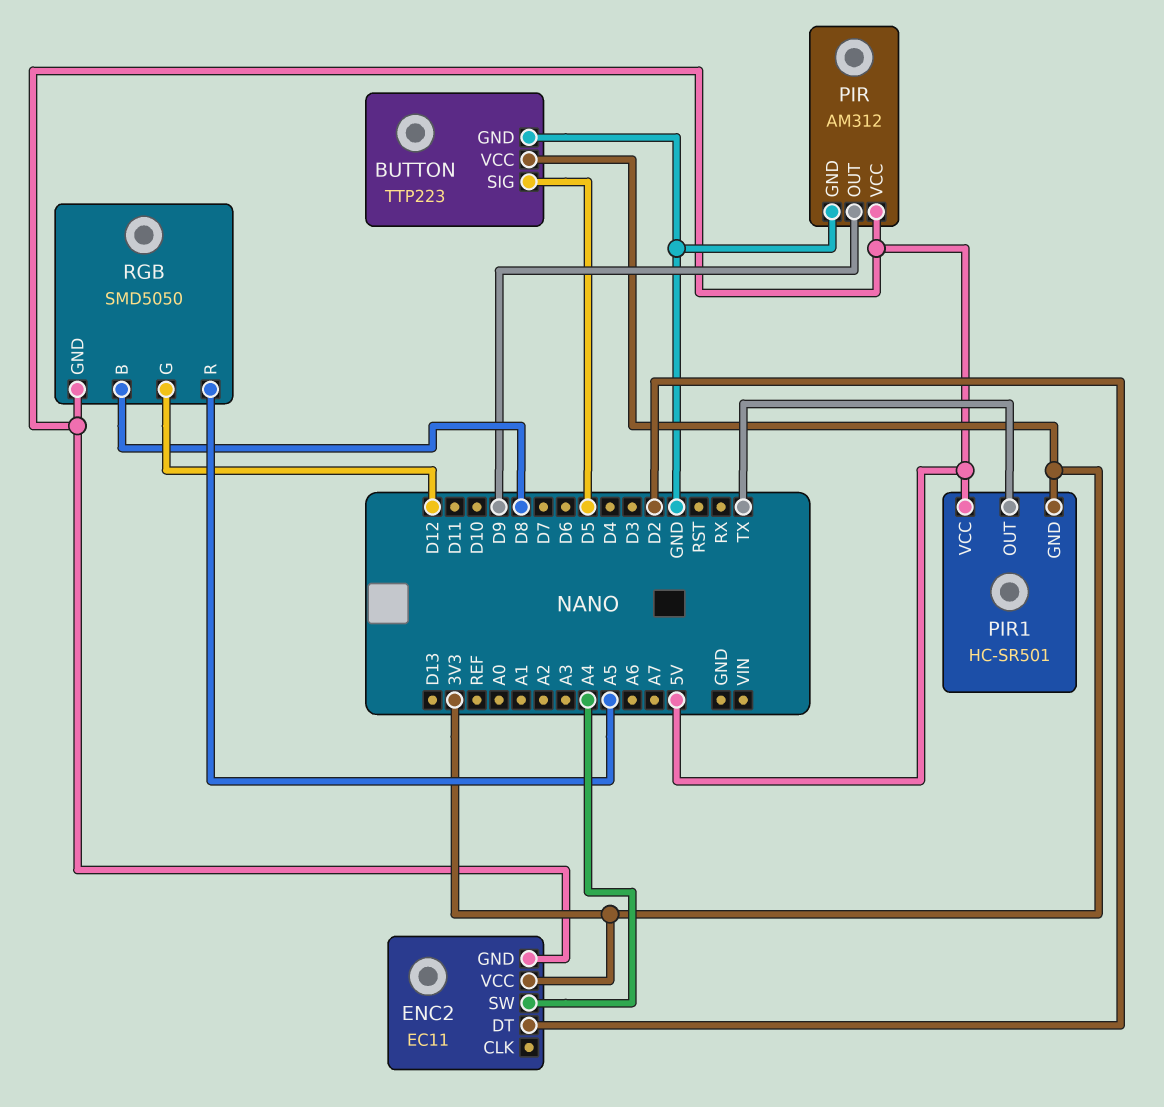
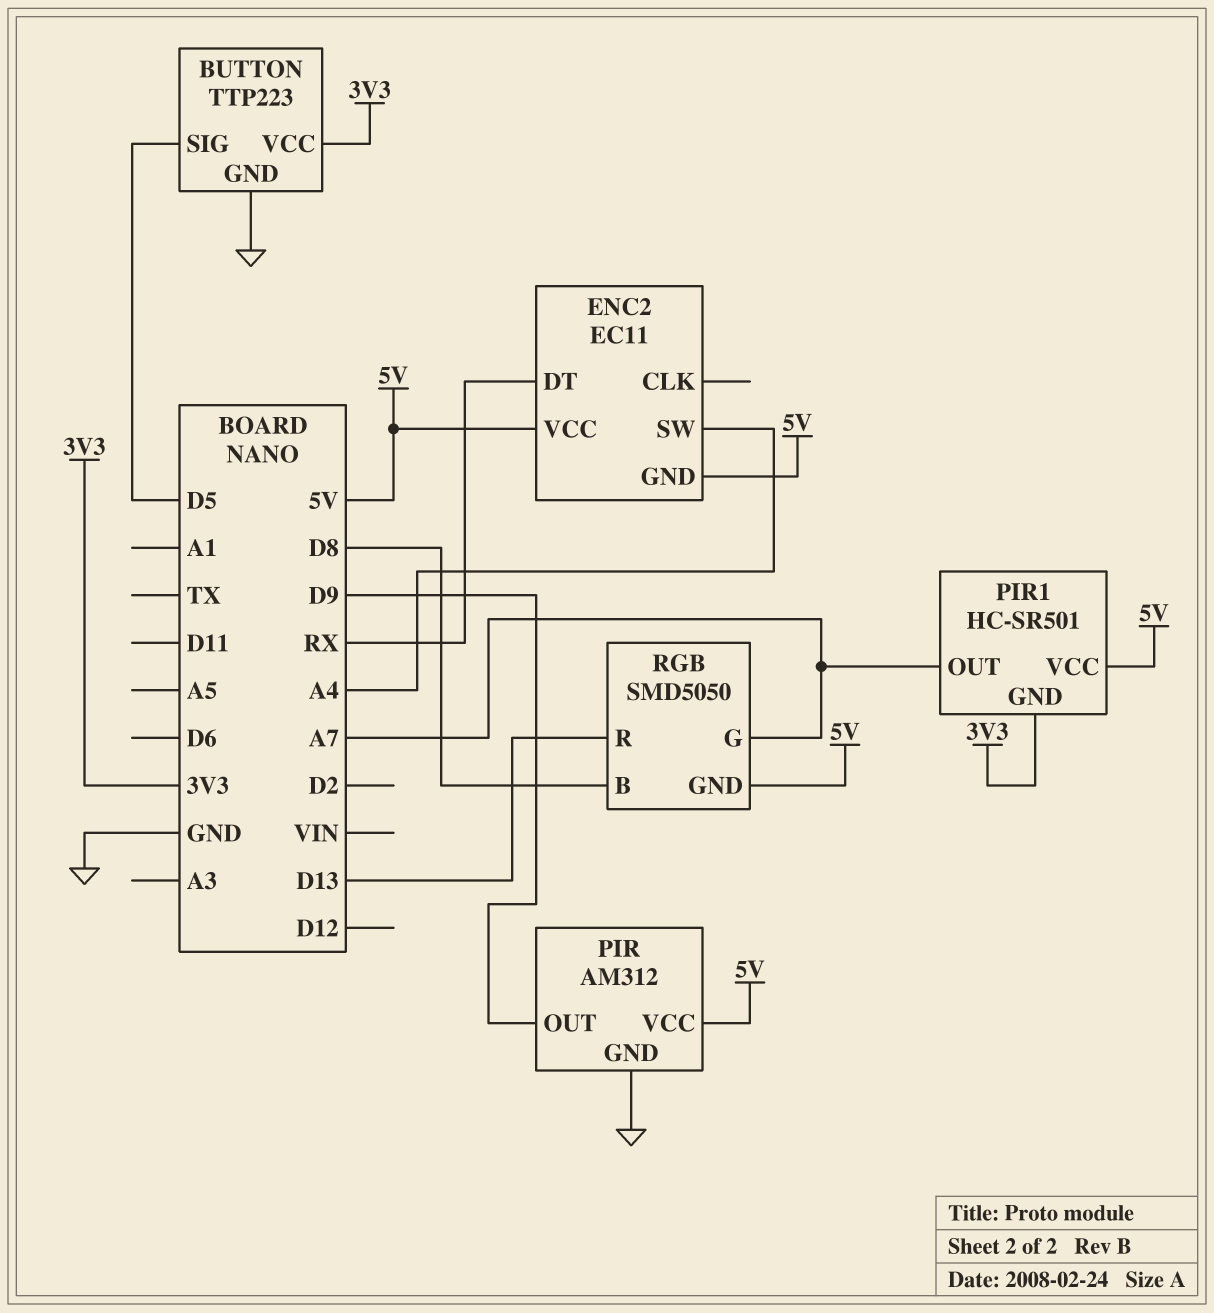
ENC2 pin DT: D2 -> RX
ENC2 pin VCC: 3V3 -> 5V
PIR1 pin OUT: TX -> A7
RGB pin G: D12 -> A7
RGB pin R: A5 -> D13

